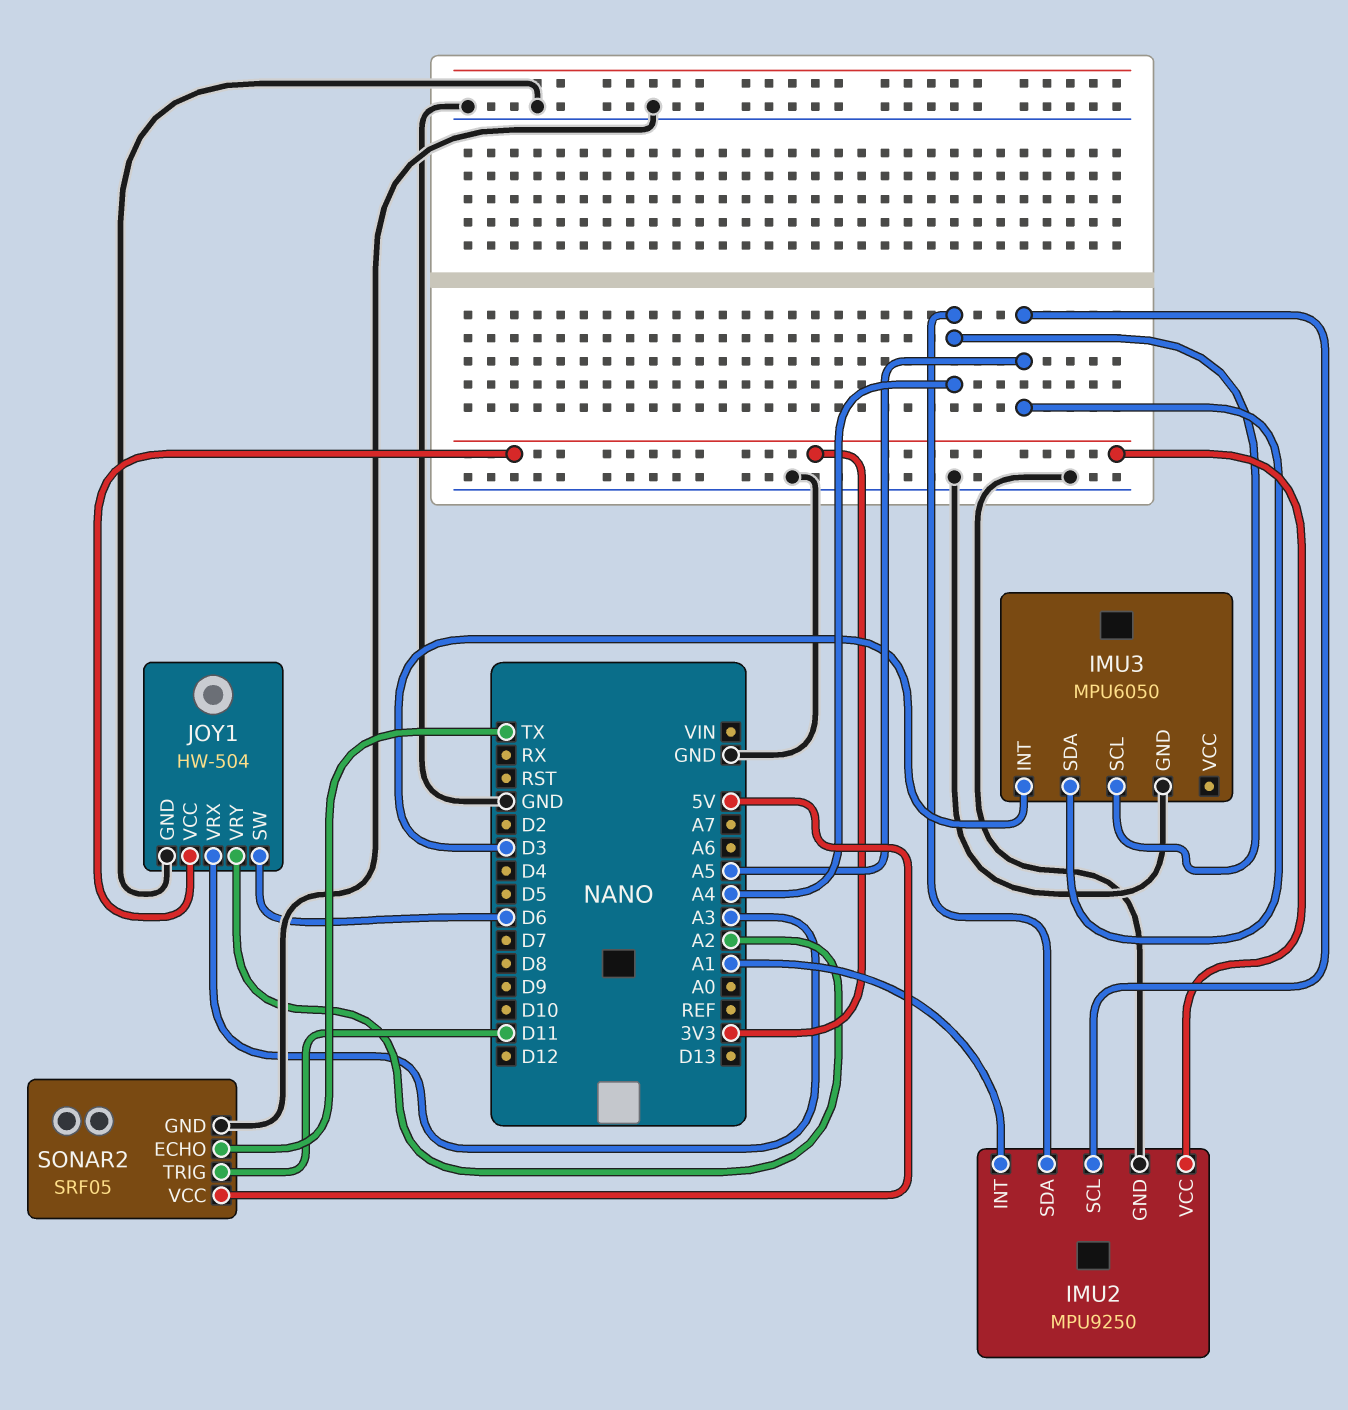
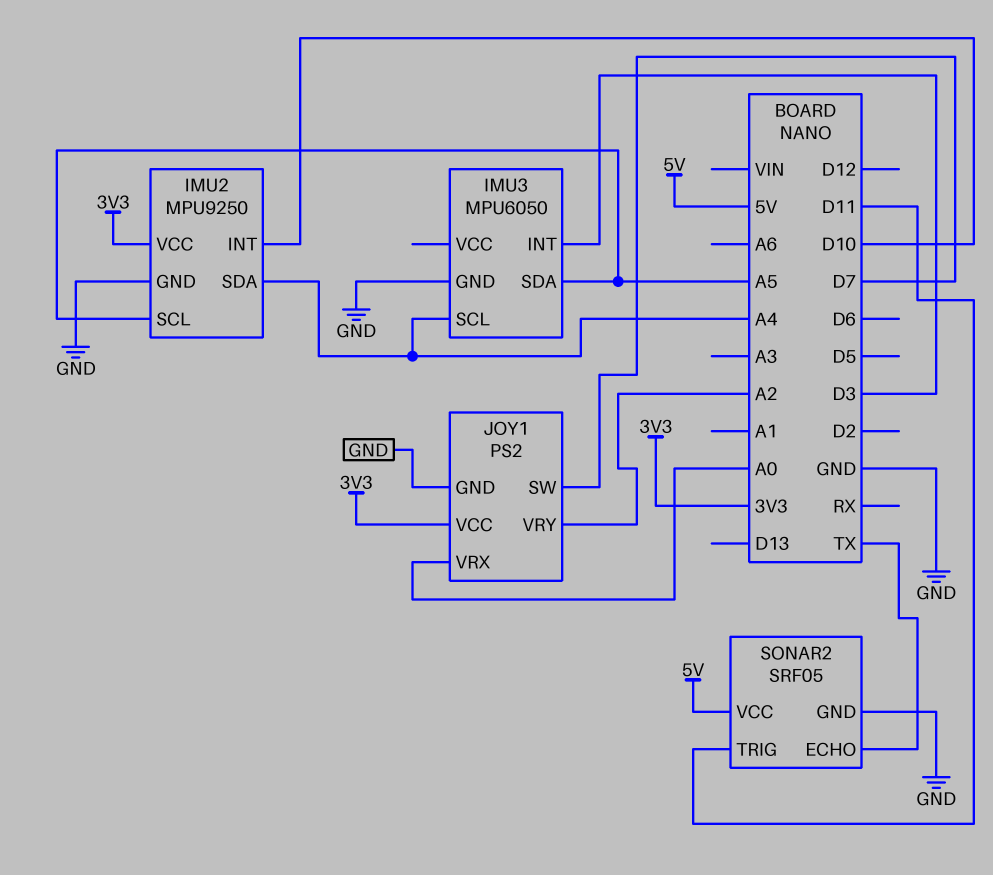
IMU2 pin INT: A1 -> D10
JOY1: HW-504 -> PS2
JOY1 pin SW: D6 -> D7
JOY1 pin VRX: A3 -> A0

